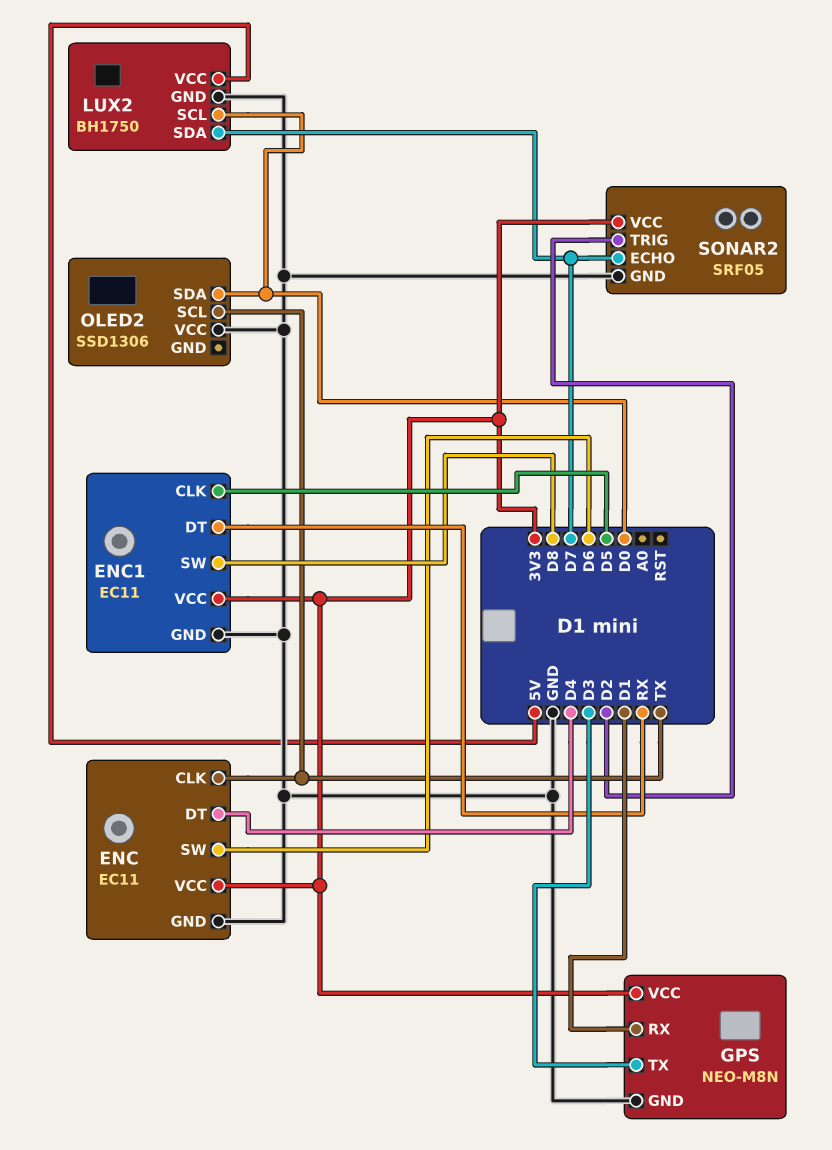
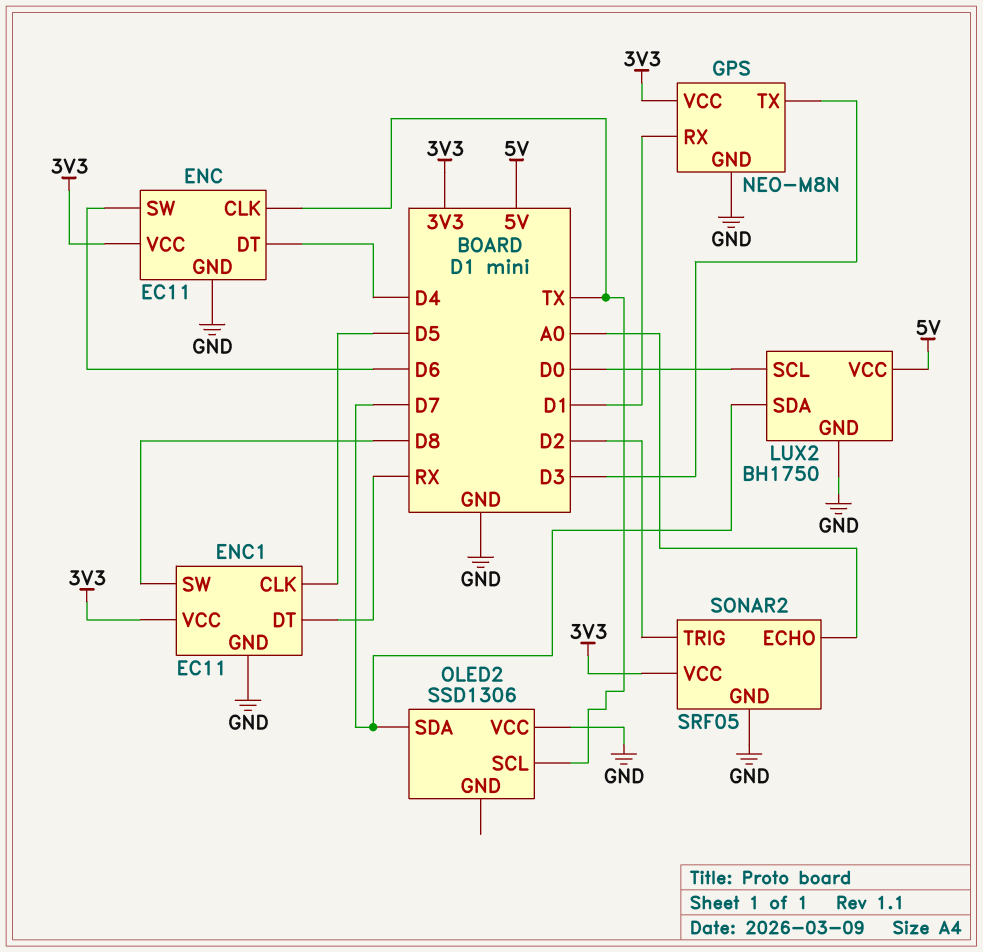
OLED2 pin SDA: D0 -> D7
SONAR2 pin ECHO: D7 -> A0

